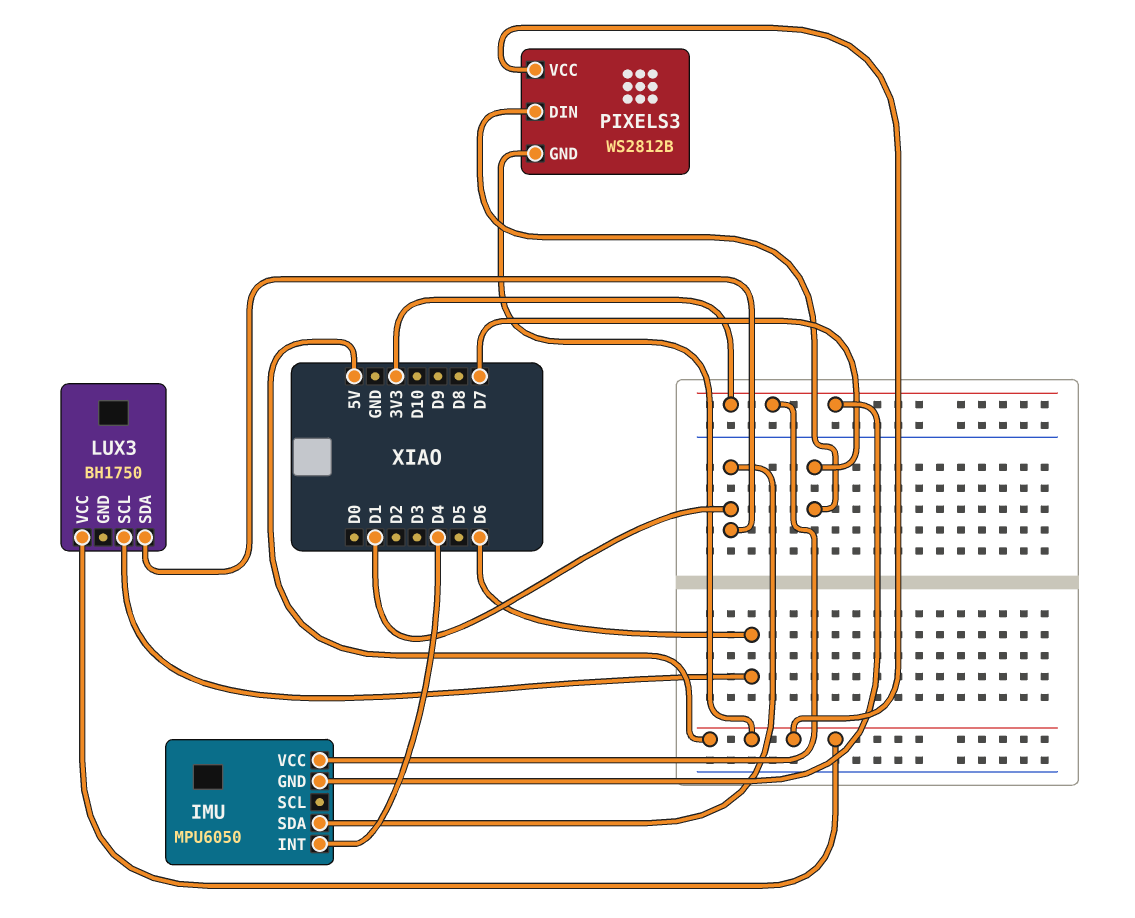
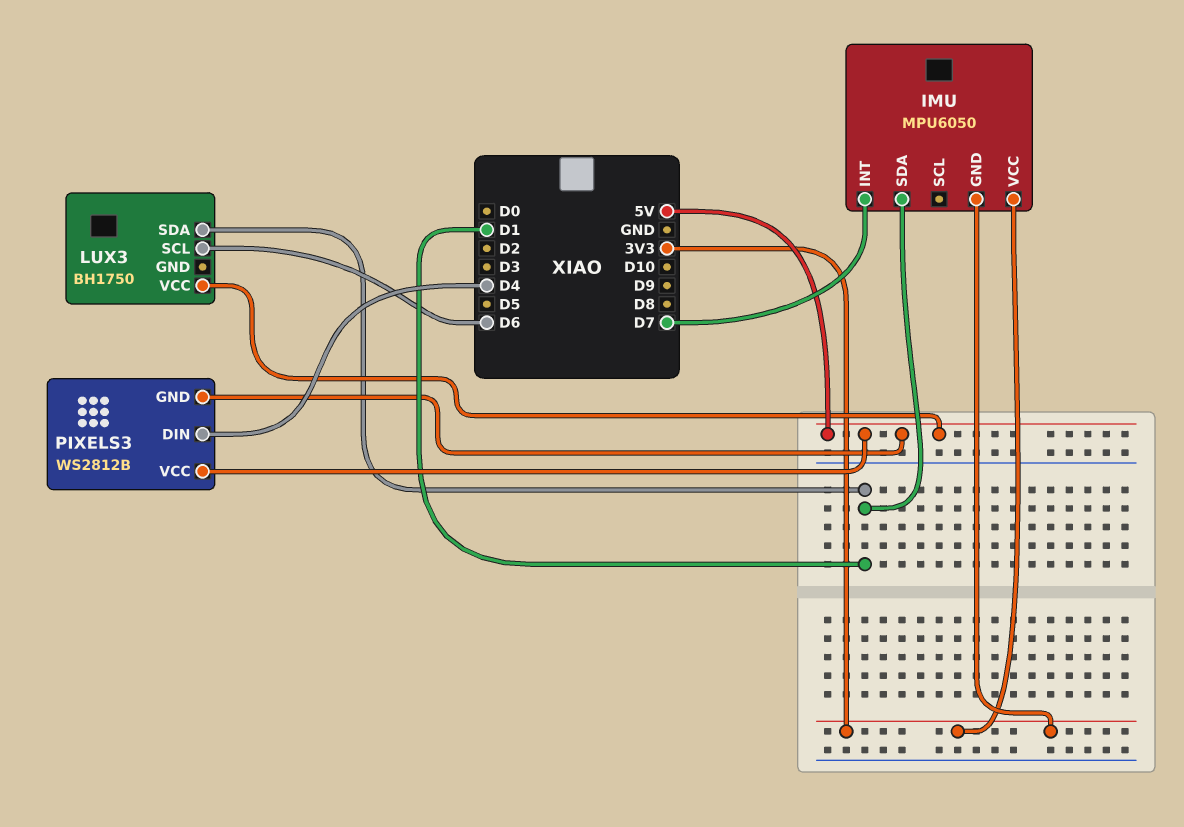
IMU pin INT: D4 -> D7
PIXELS3 pin DIN: D7 -> D4

